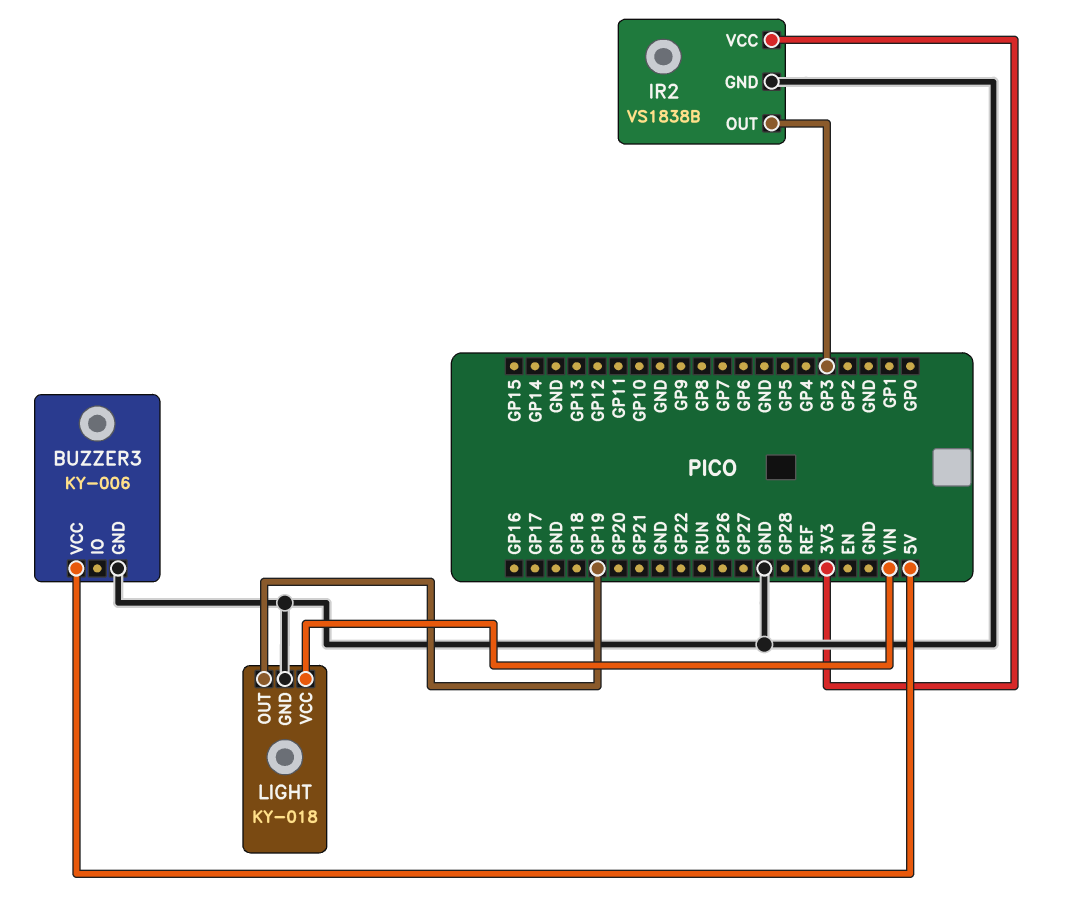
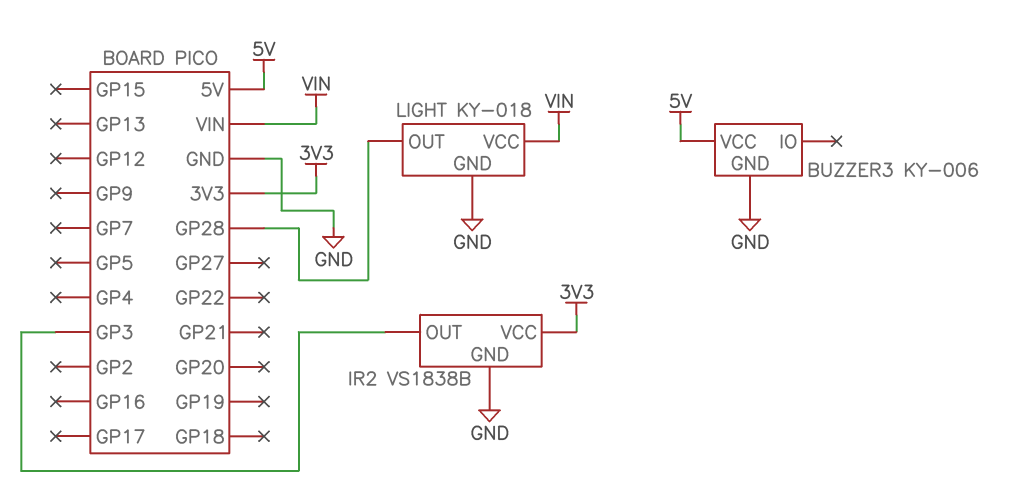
LIGHT pin OUT: GP19 -> GP28

